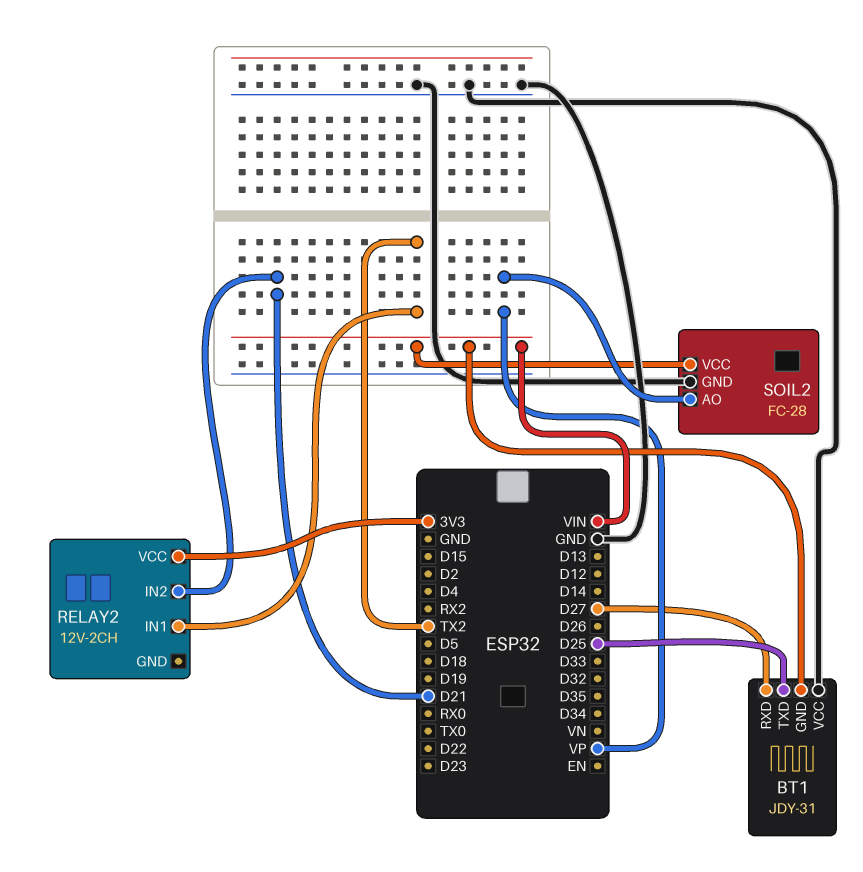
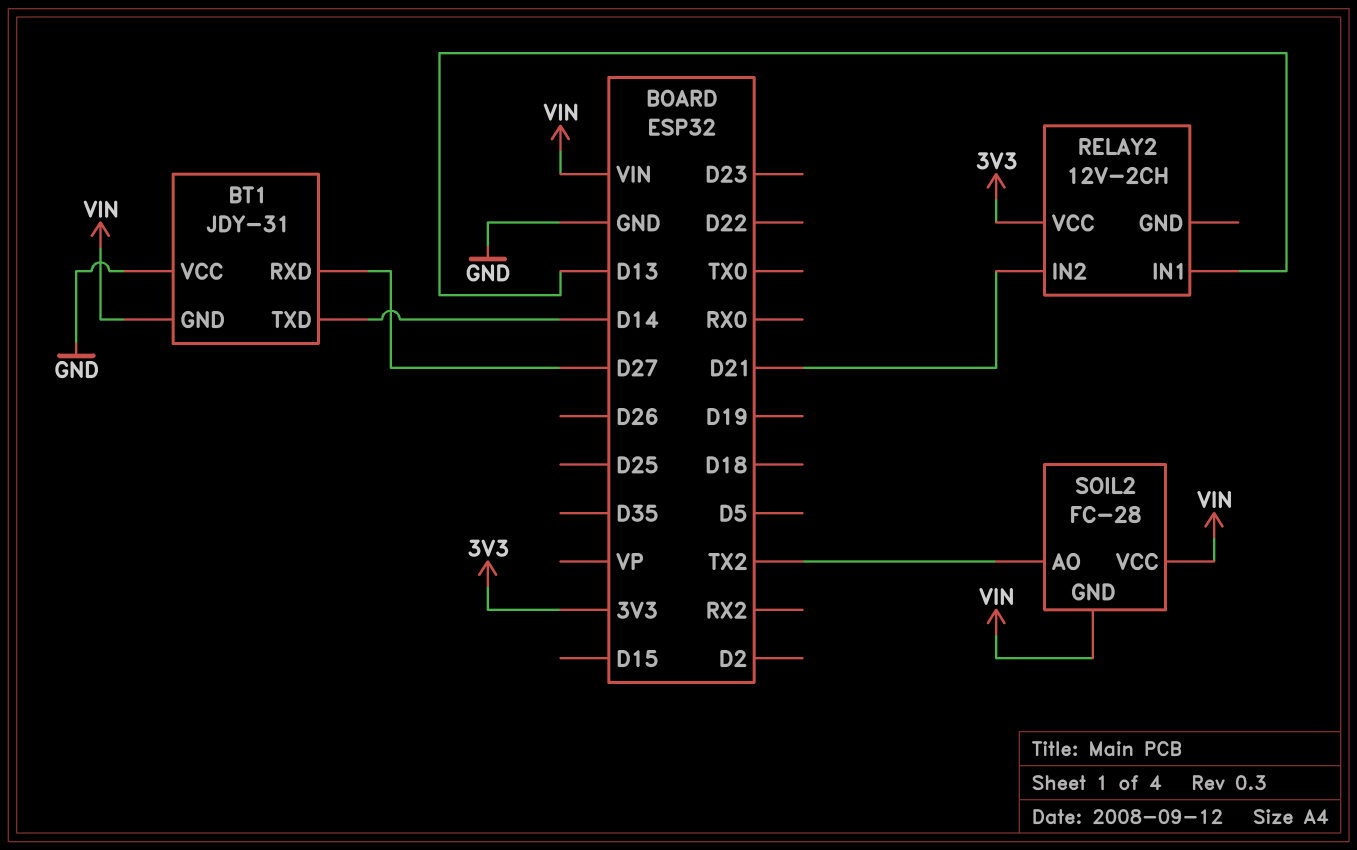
BT1 pin TXD: D25 -> D14
RELAY2 pin IN1: TX2 -> D13
SOIL2 pin AO: VP -> TX2
SOIL2 pin GND: GND -> VIN

